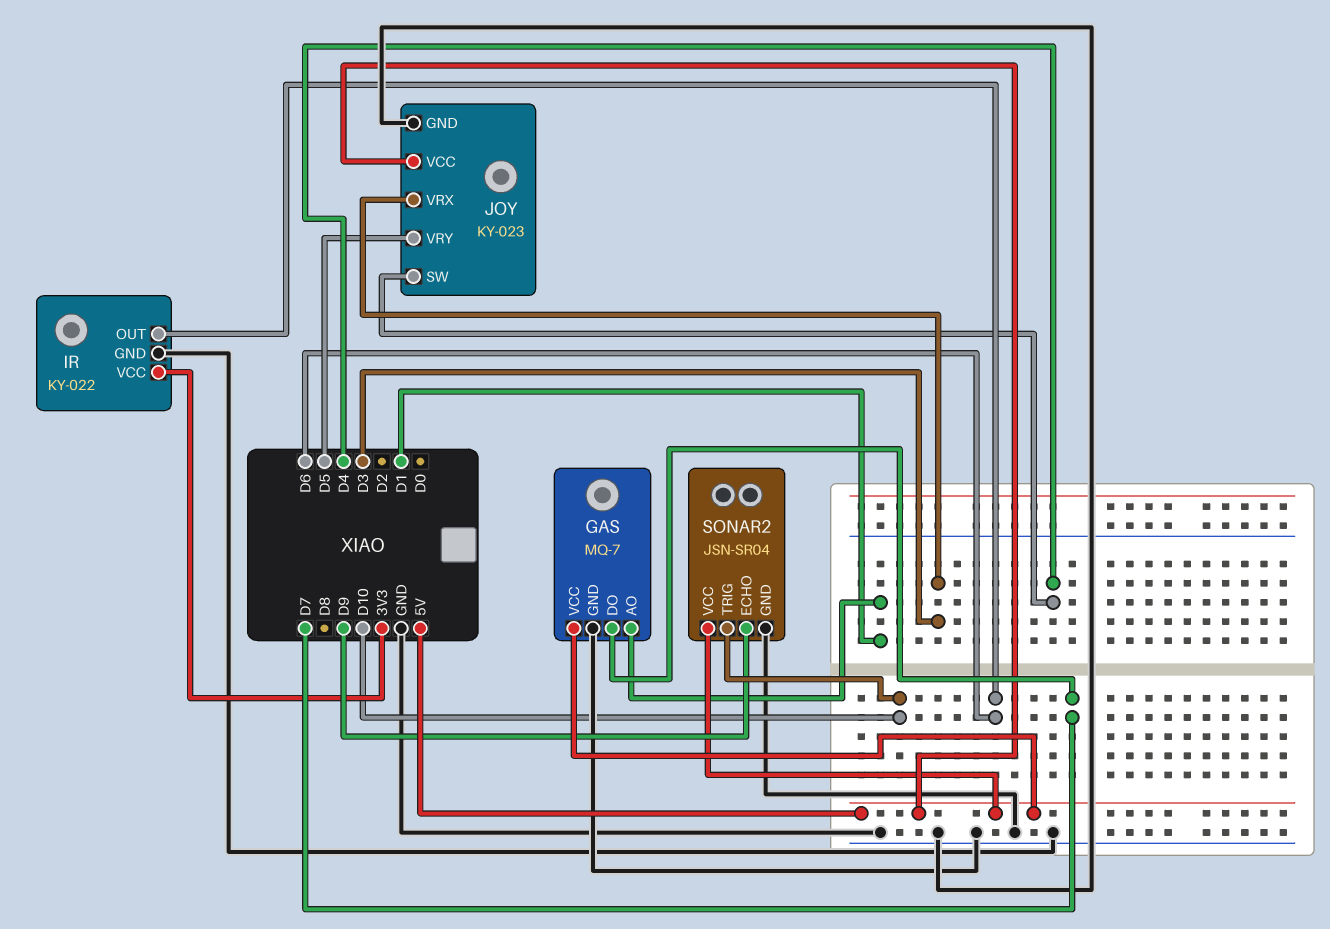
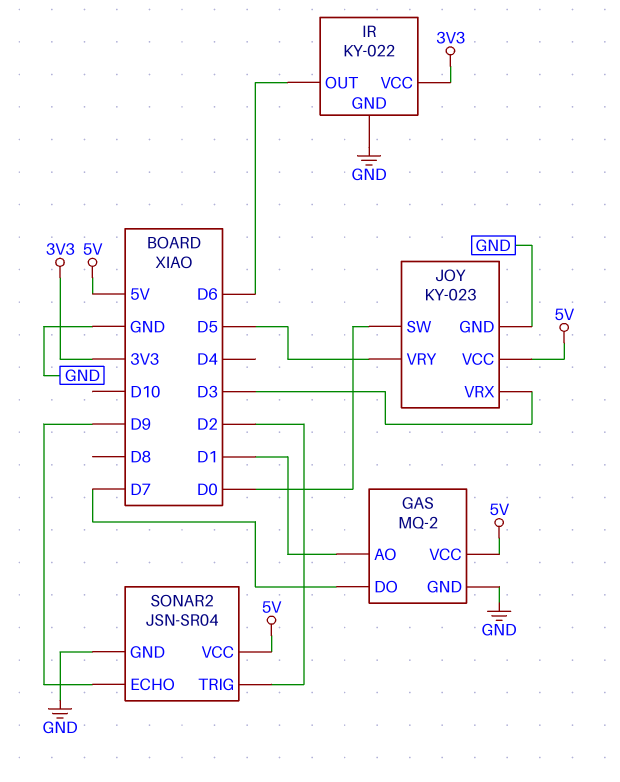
GAS: MQ-7 -> MQ-2
JOY pin SW: D4 -> D0
SONAR2 pin TRIG: D10 -> D2

